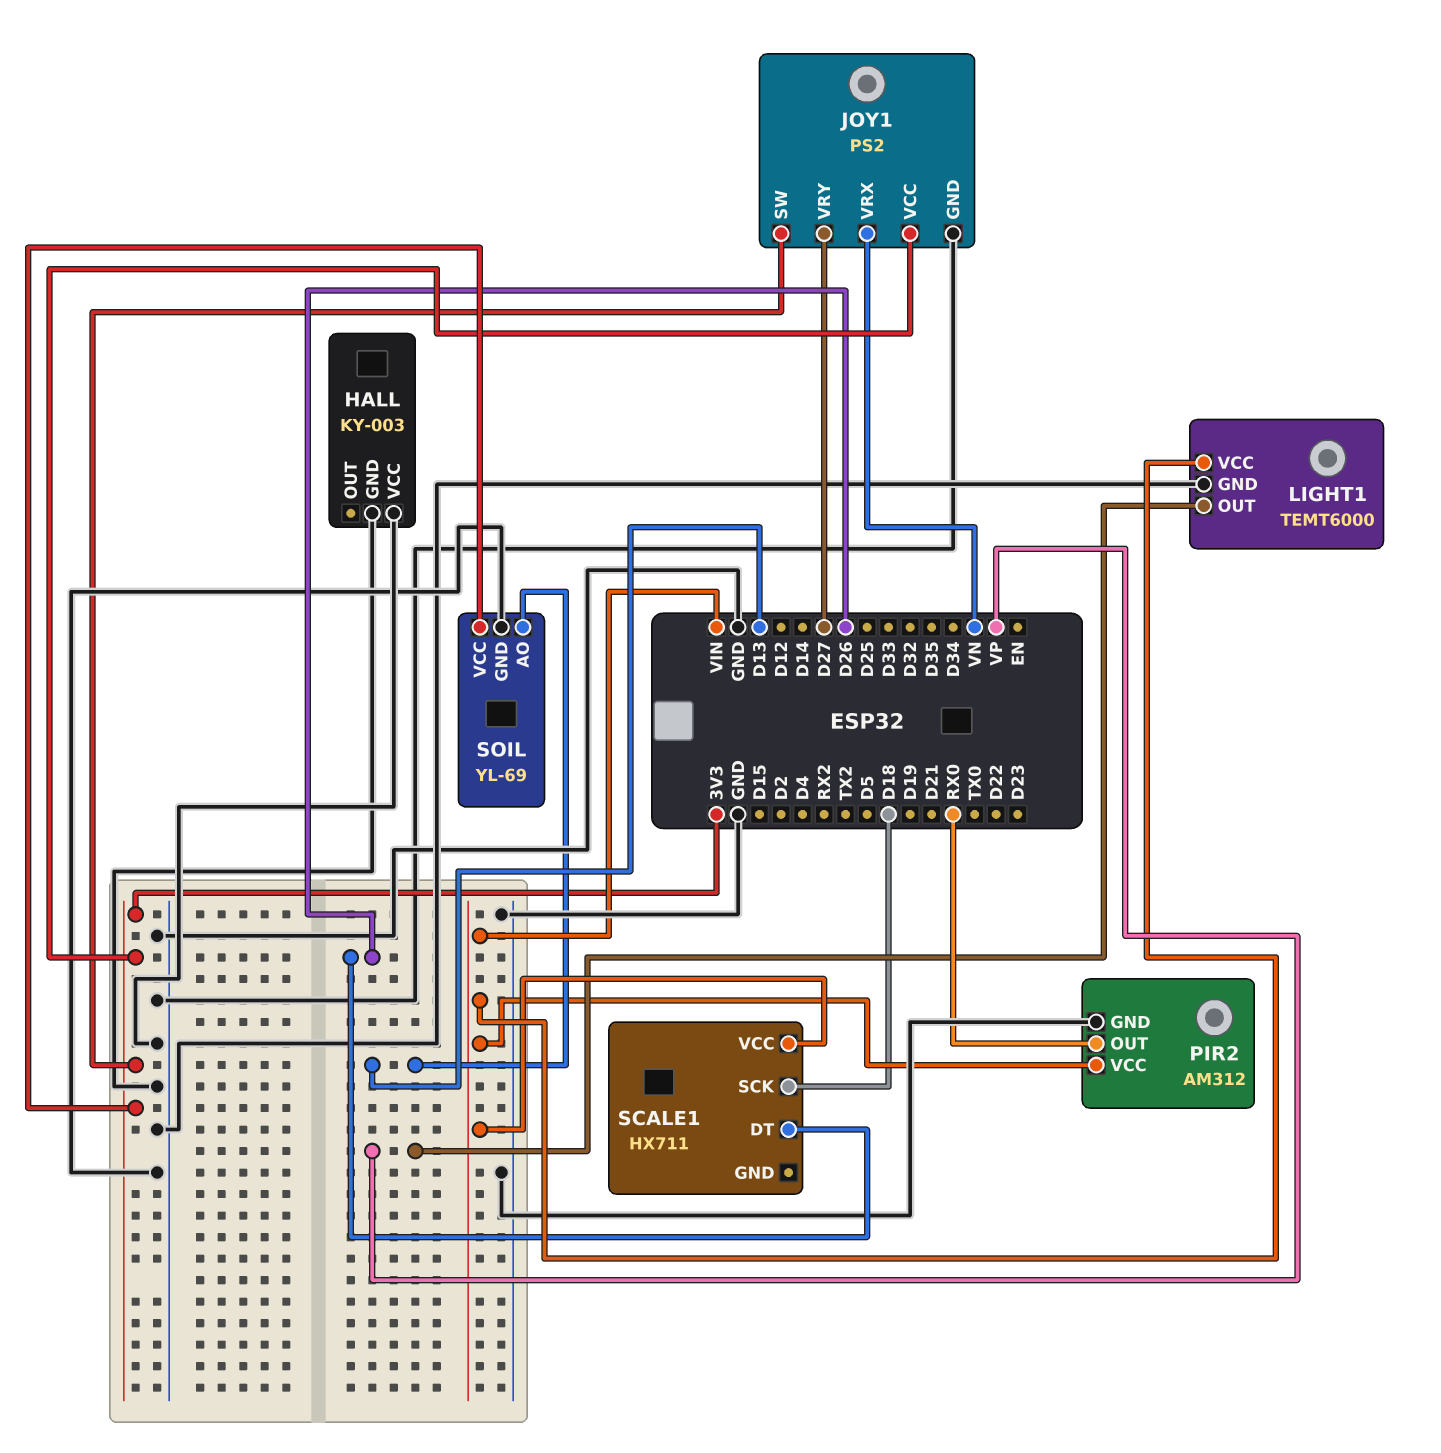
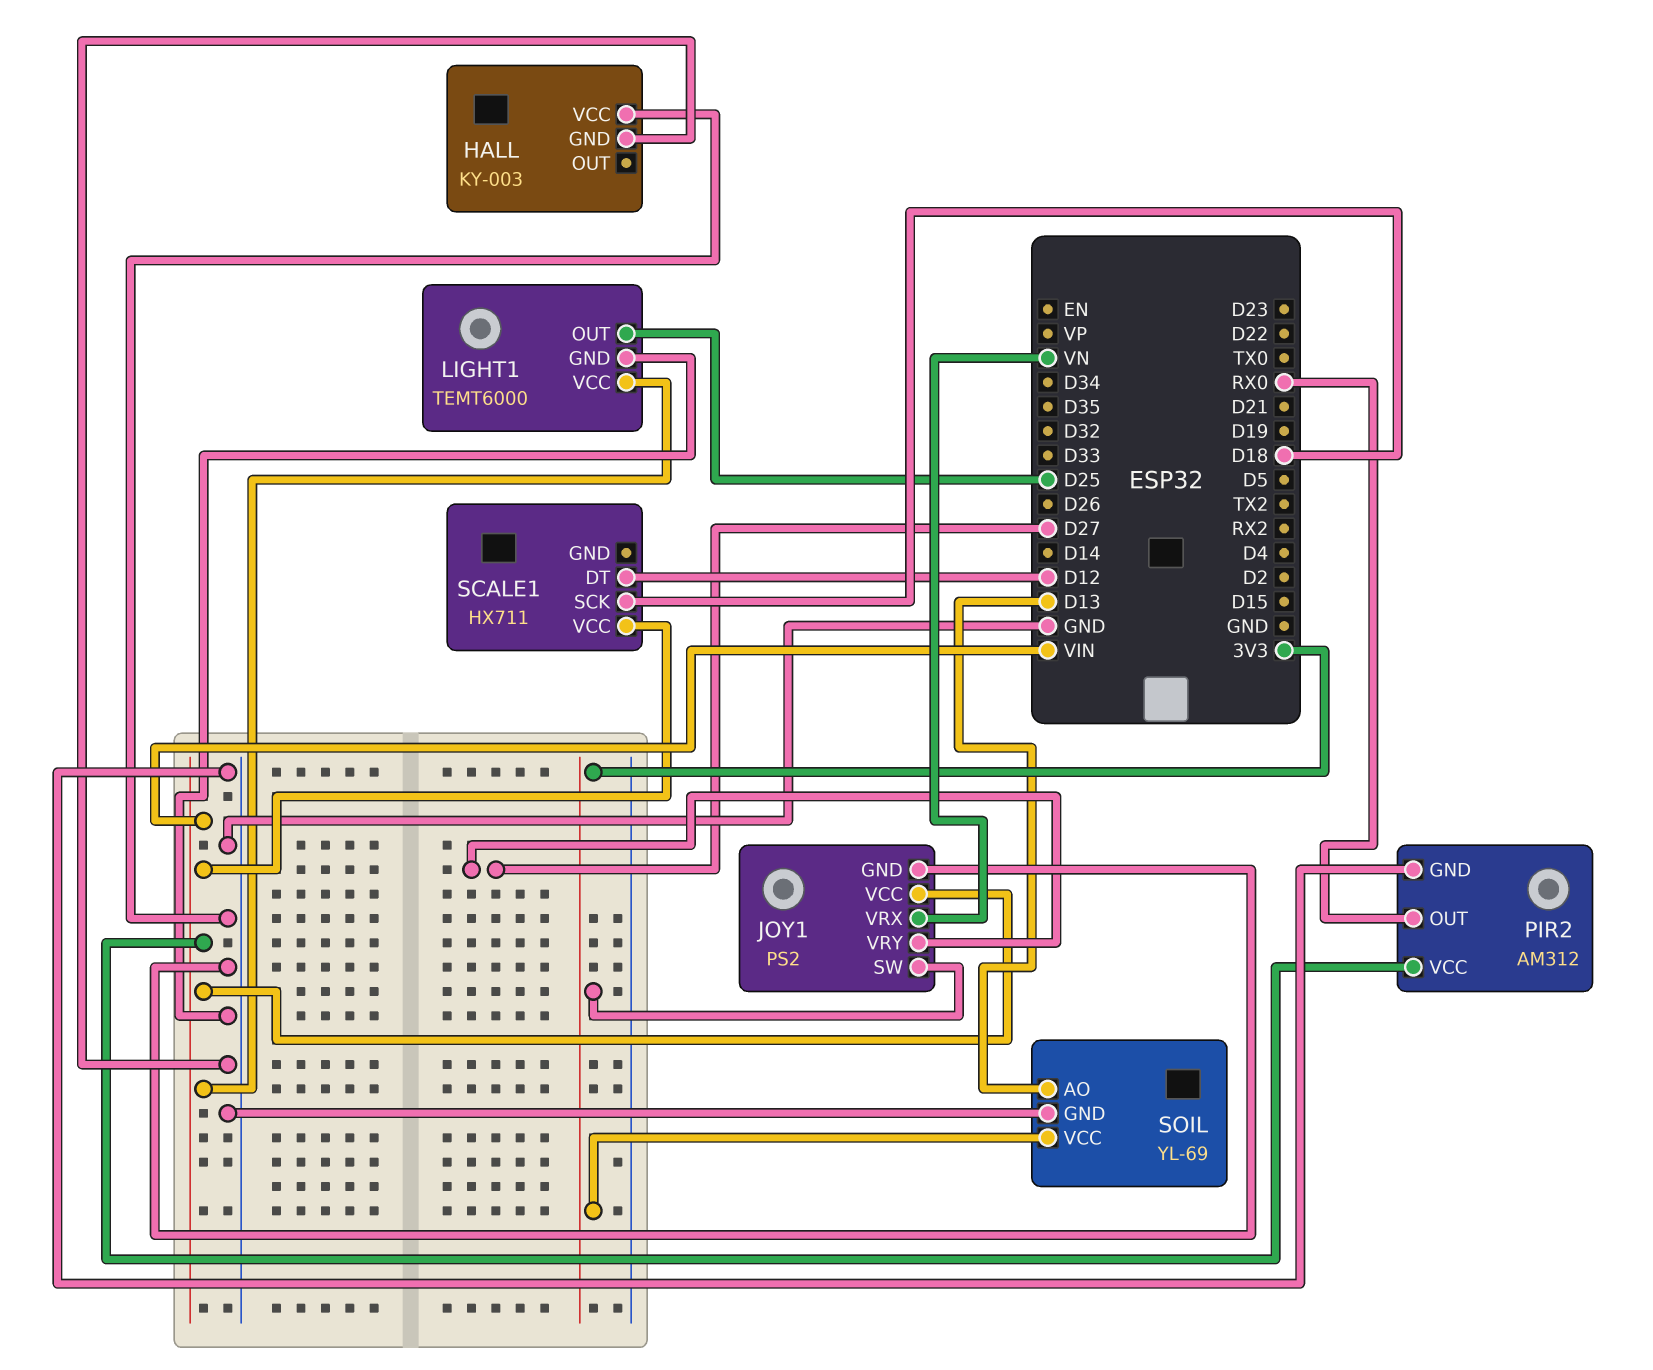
JOY1 pin VCC: 3V3 -> VIN
LIGHT1 pin OUT: VP -> D25
SCALE1 pin DT: D26 -> D12

